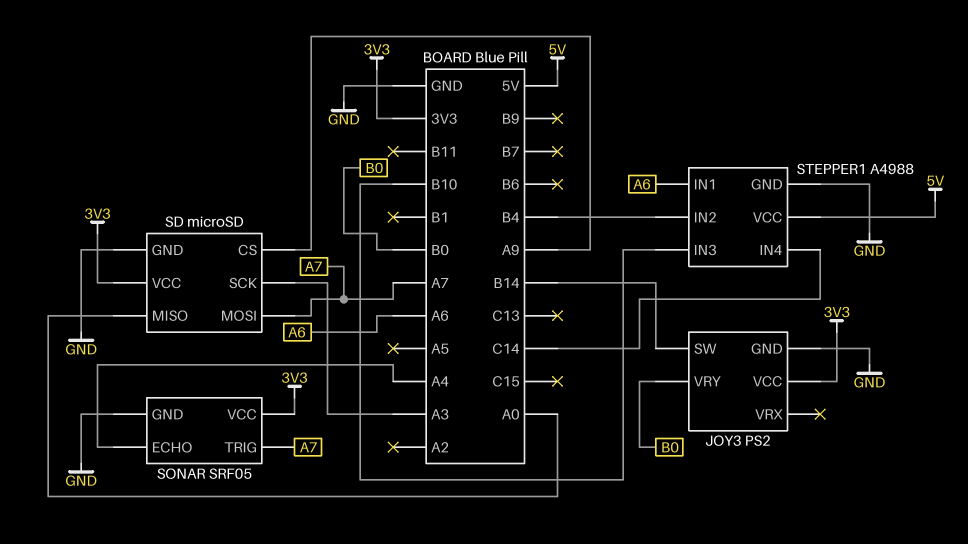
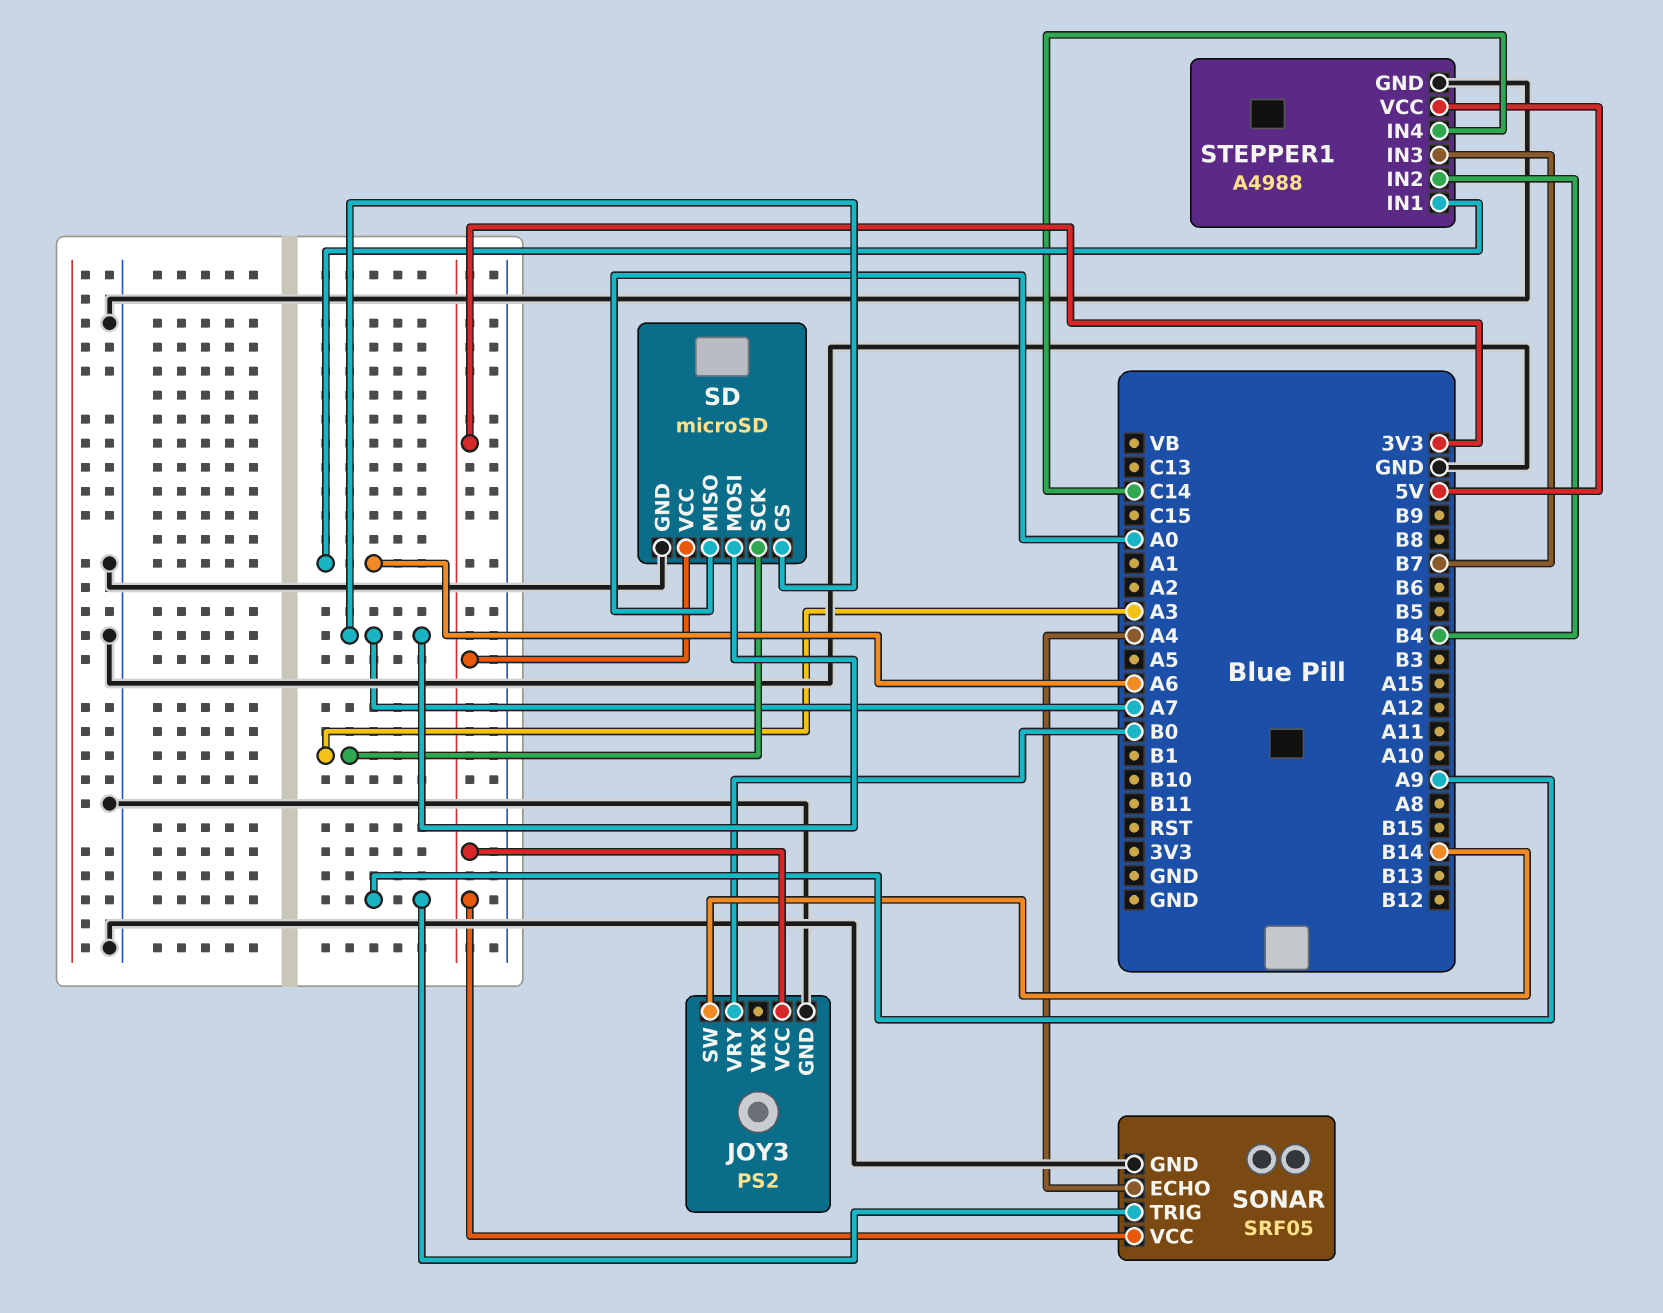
SD pin CS: A9 -> A7
SONAR pin TRIG: A7 -> A9
STEPPER1 pin IN3: B10 -> B7

